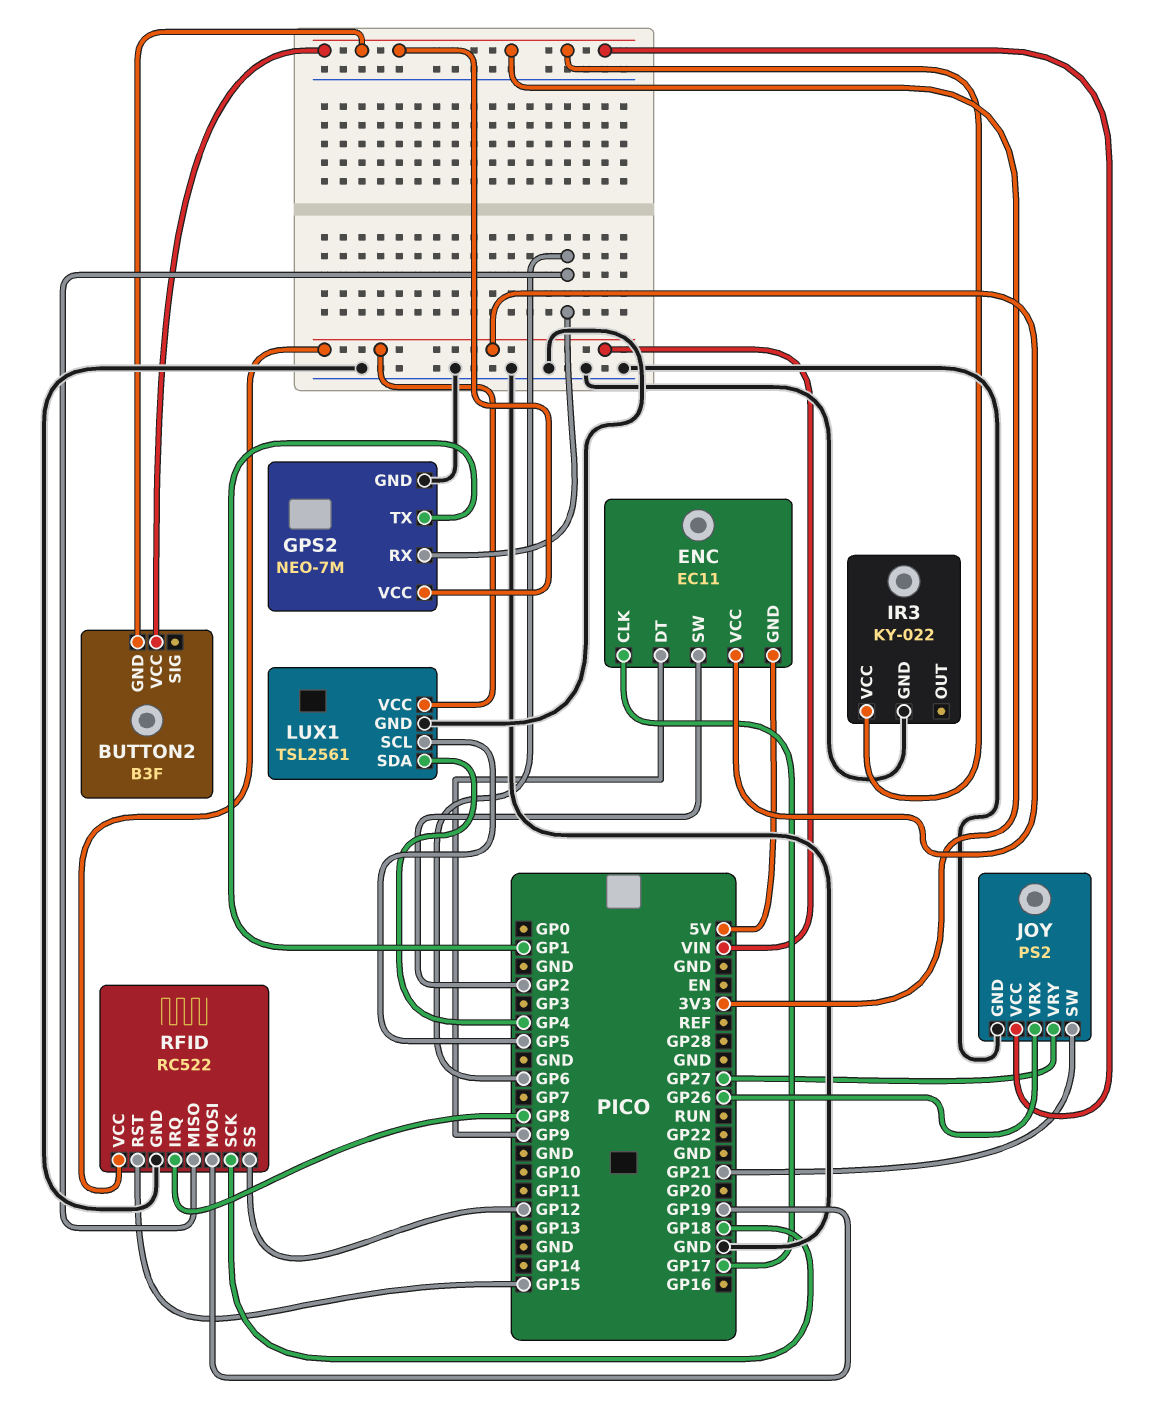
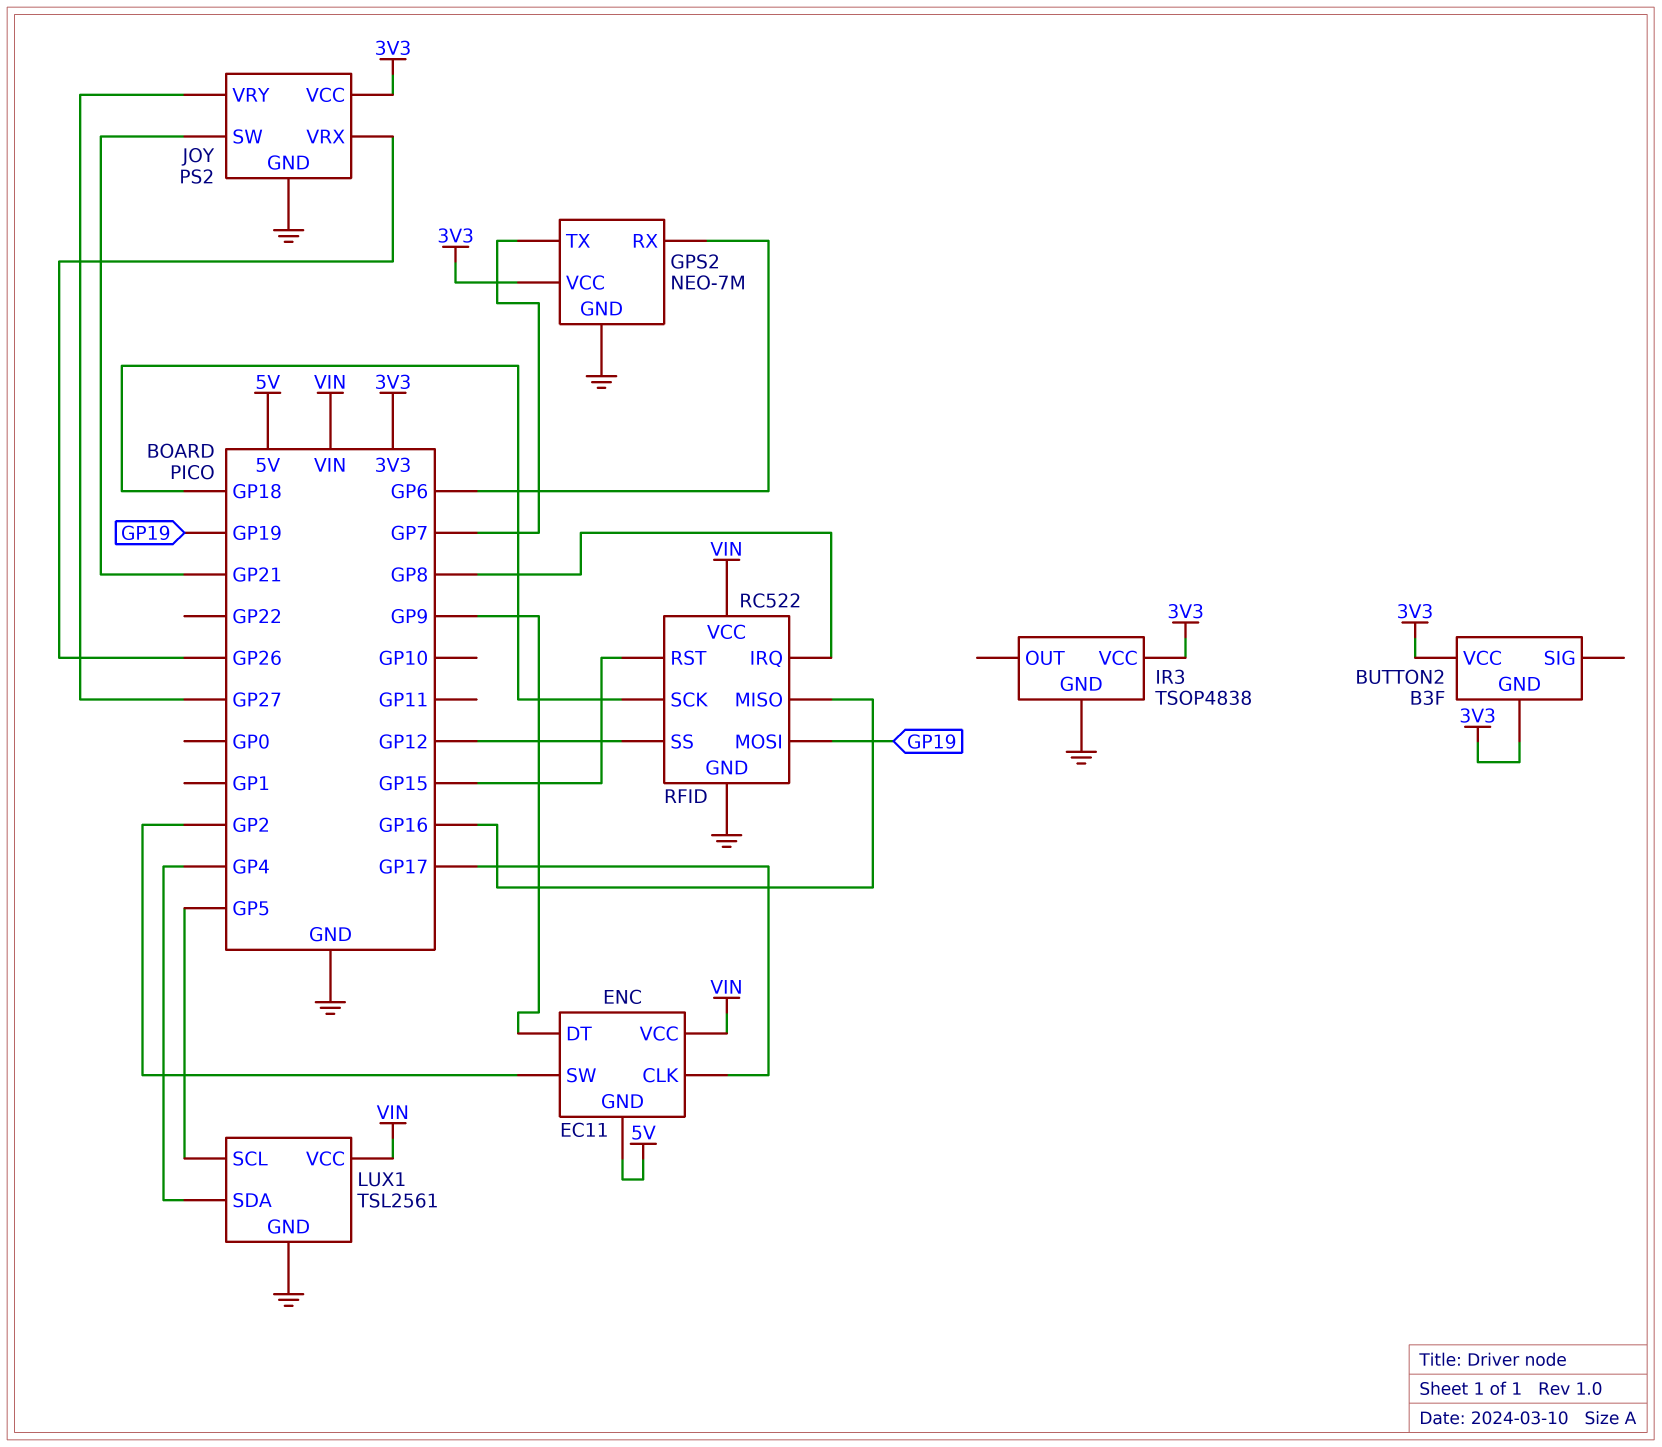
GPS2 pin TX: GP1 -> GP7
IR3: KY-022 -> TSOP4838
RFID pin MISO: GP6 -> GP16

